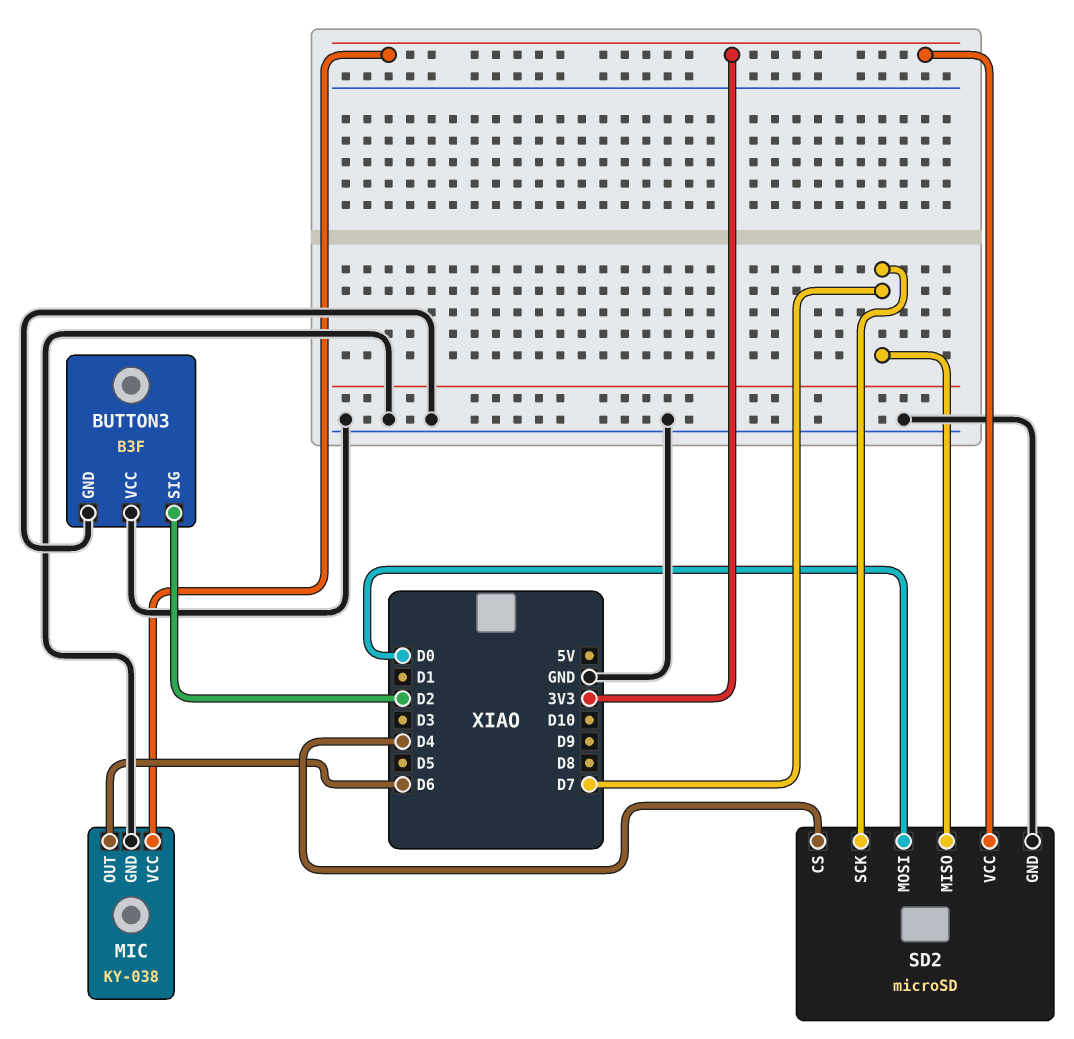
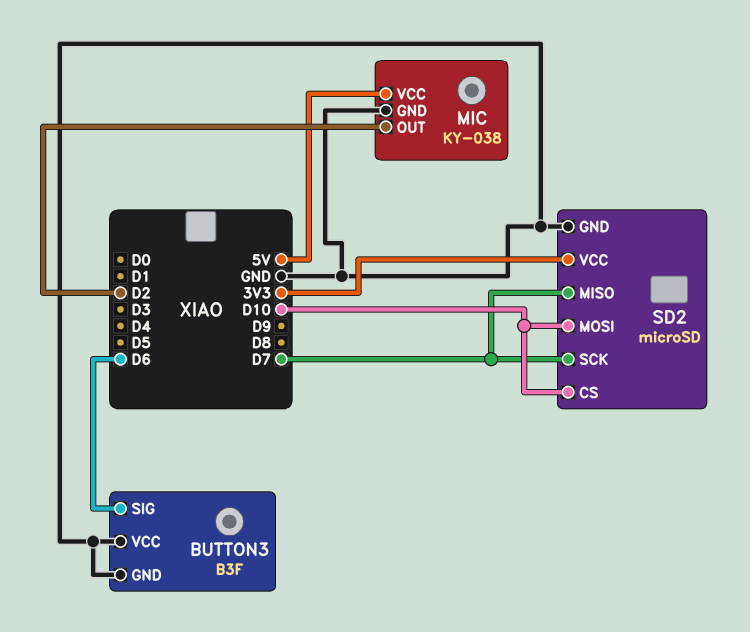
BUTTON3 pin SIG: D2 -> D6
MIC pin OUT: D6 -> D2
MIC pin VCC: 3V3 -> 5V
SD2 pin CS: D4 -> D10
SD2 pin MOSI: D0 -> D10

